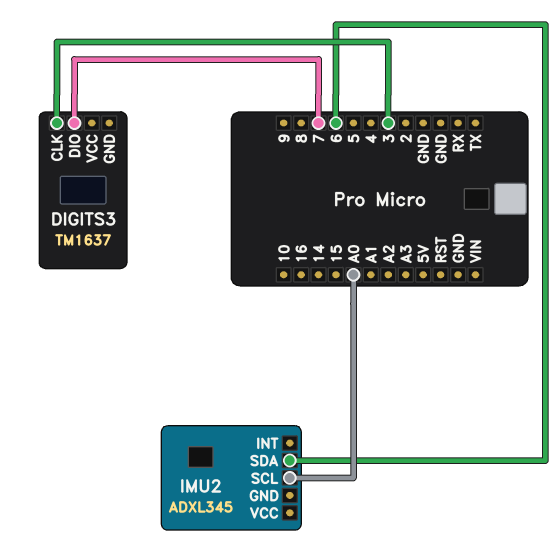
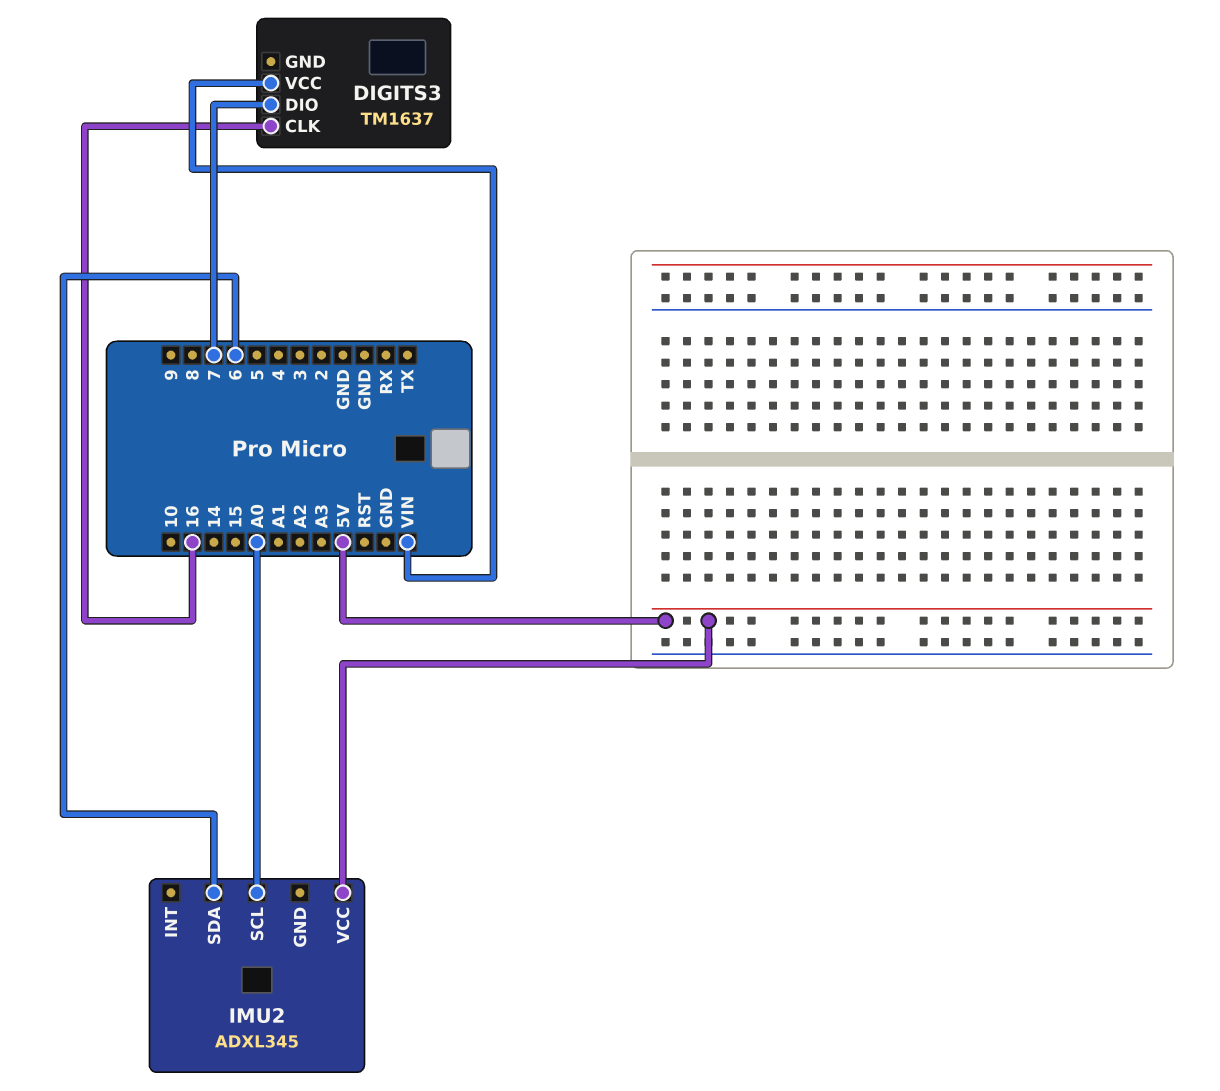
DIGITS3 pin CLK: 3 -> 16
DIGITS3 pin VCC: none -> VIN
IMU2 pin VCC: none -> 5V

